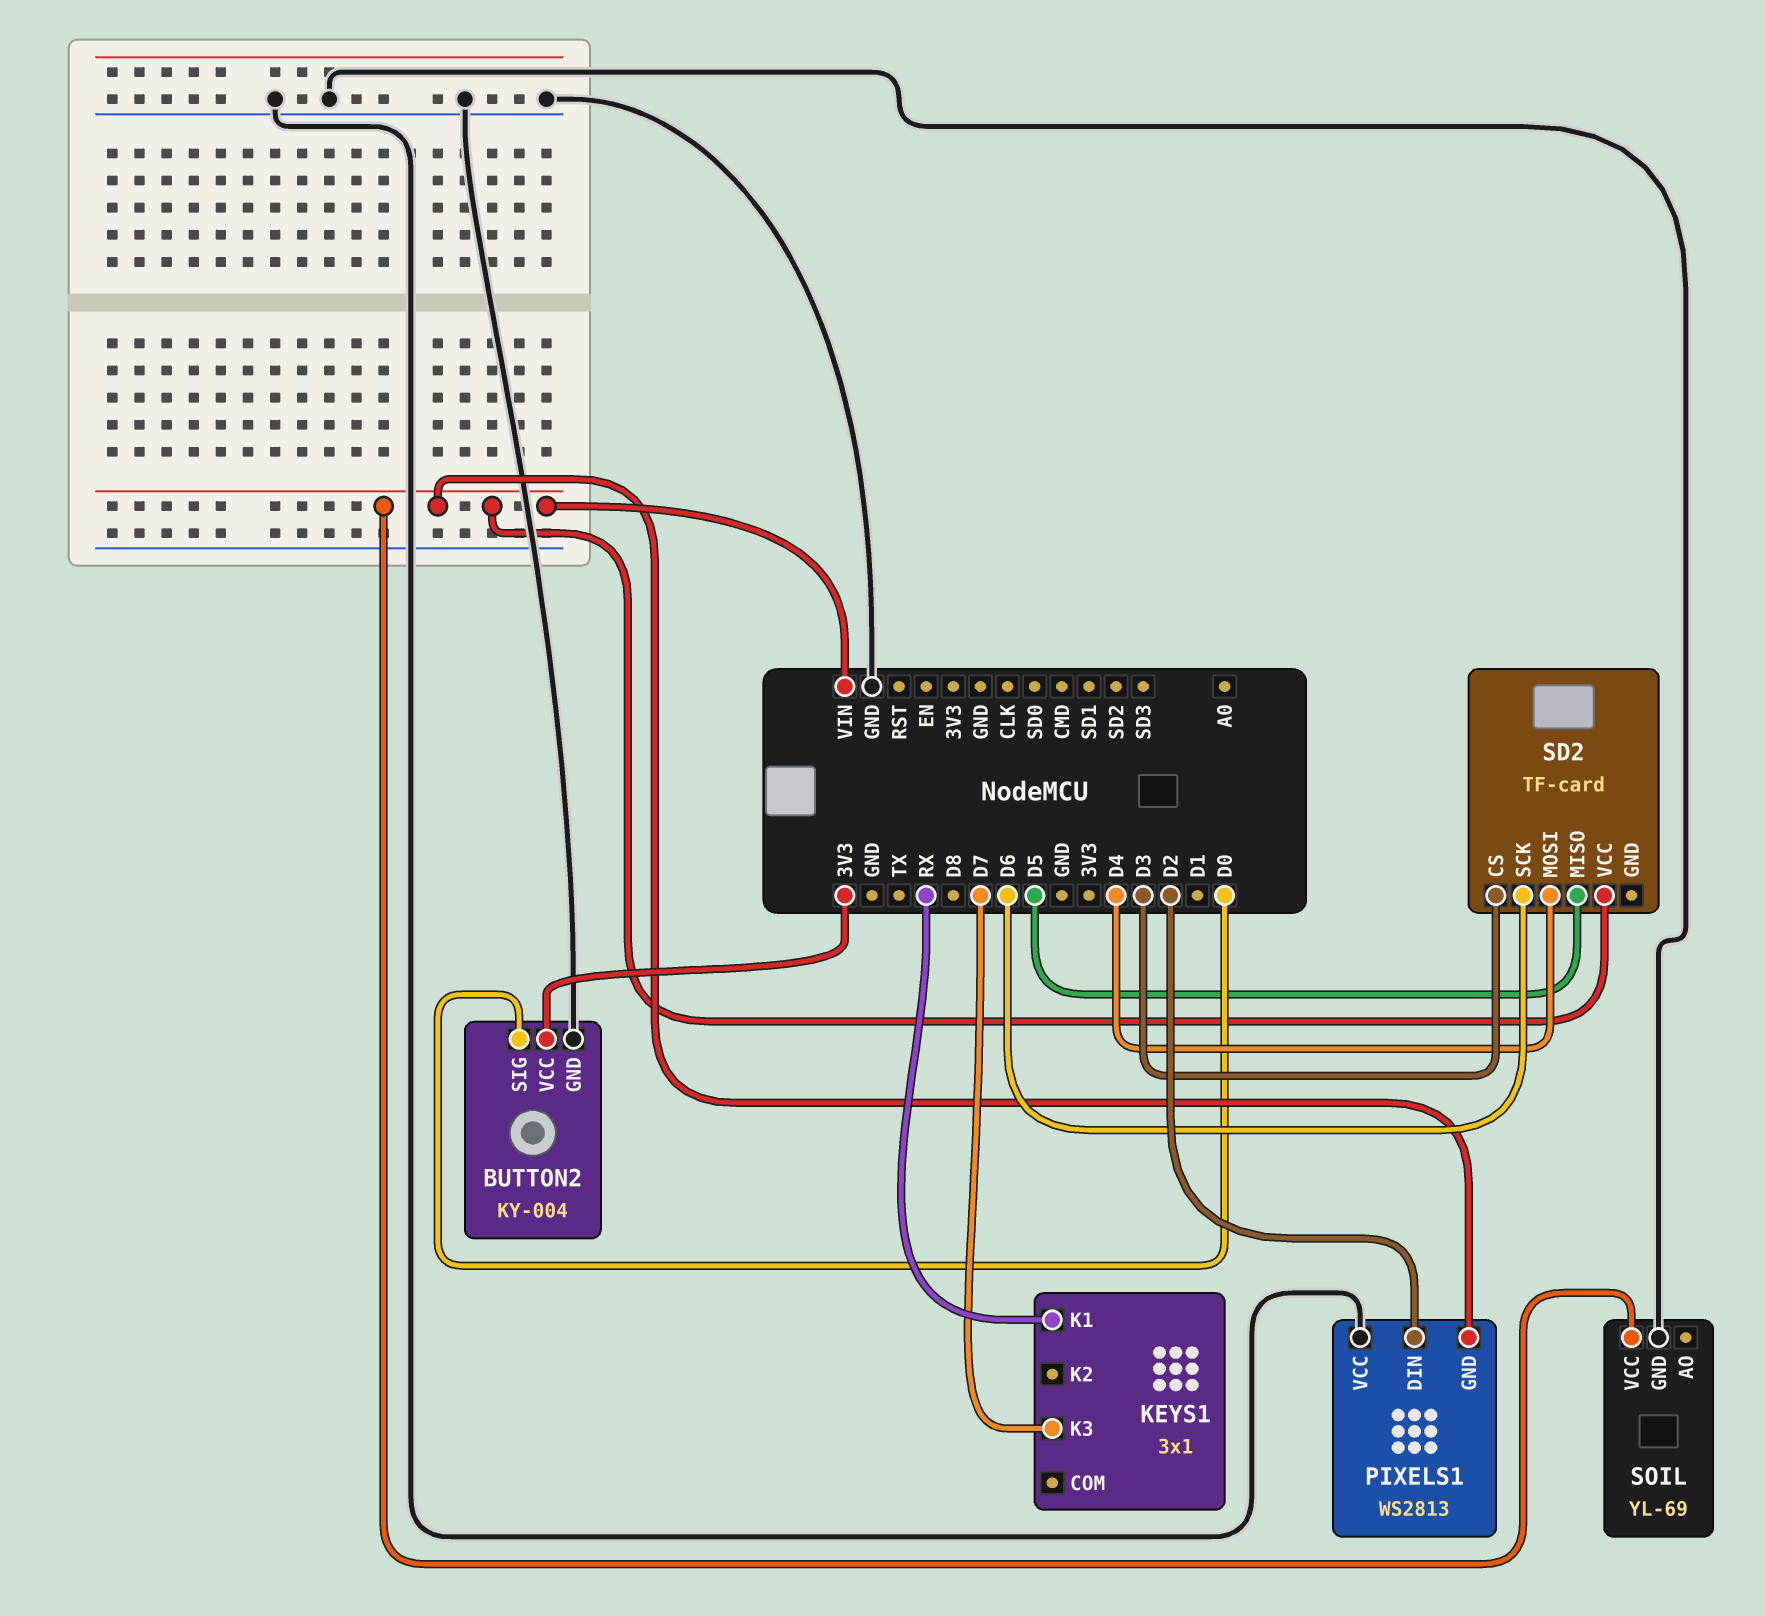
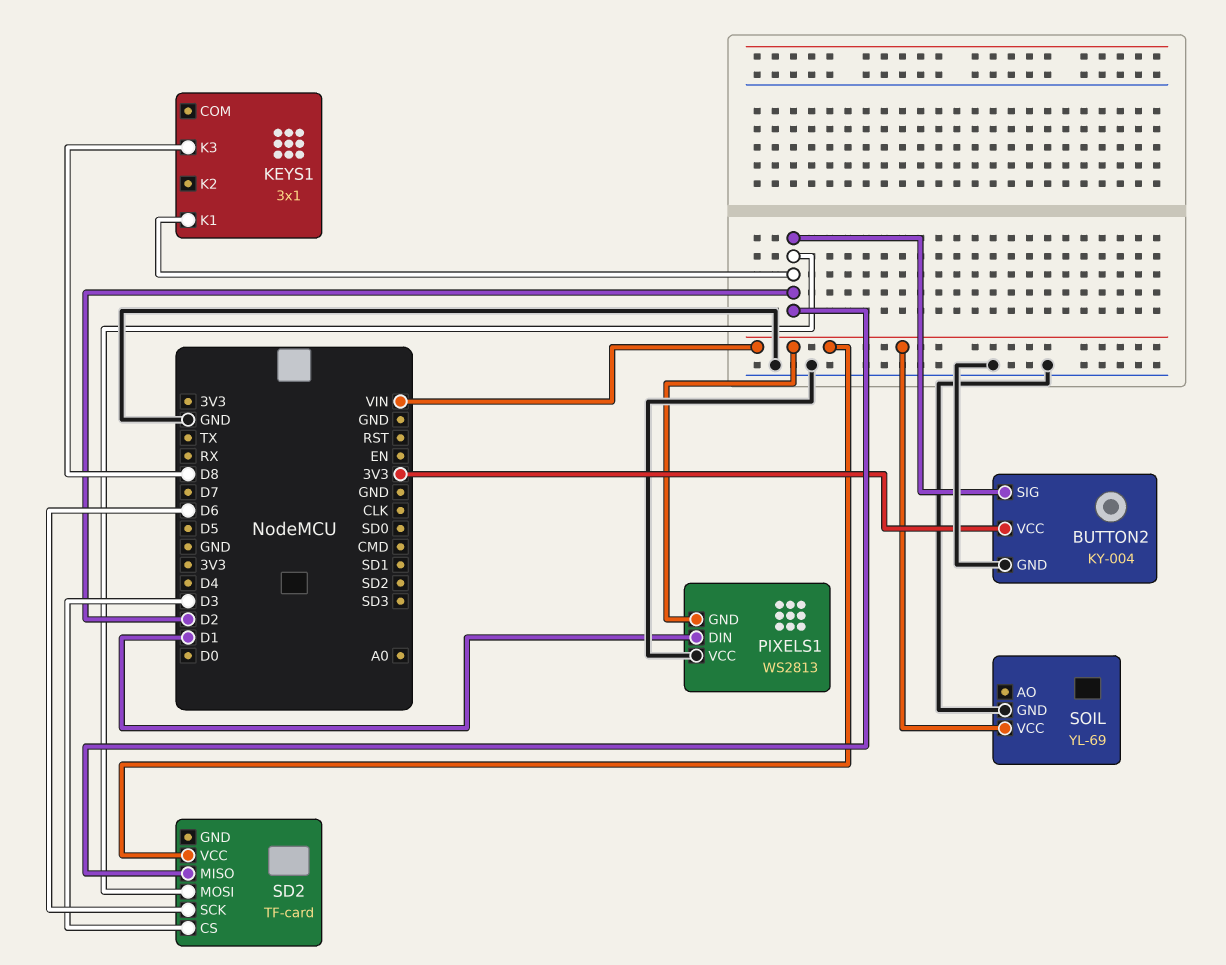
BUTTON2 pin SIG: D0 -> D2
KEYS1 pin K1: RX -> D2
KEYS1 pin K3: D7 -> D8
PIXELS1 pin DIN: D2 -> D1
SD2 pin MISO: D5 -> D2
SD2 pin MOSI: D4 -> D2

